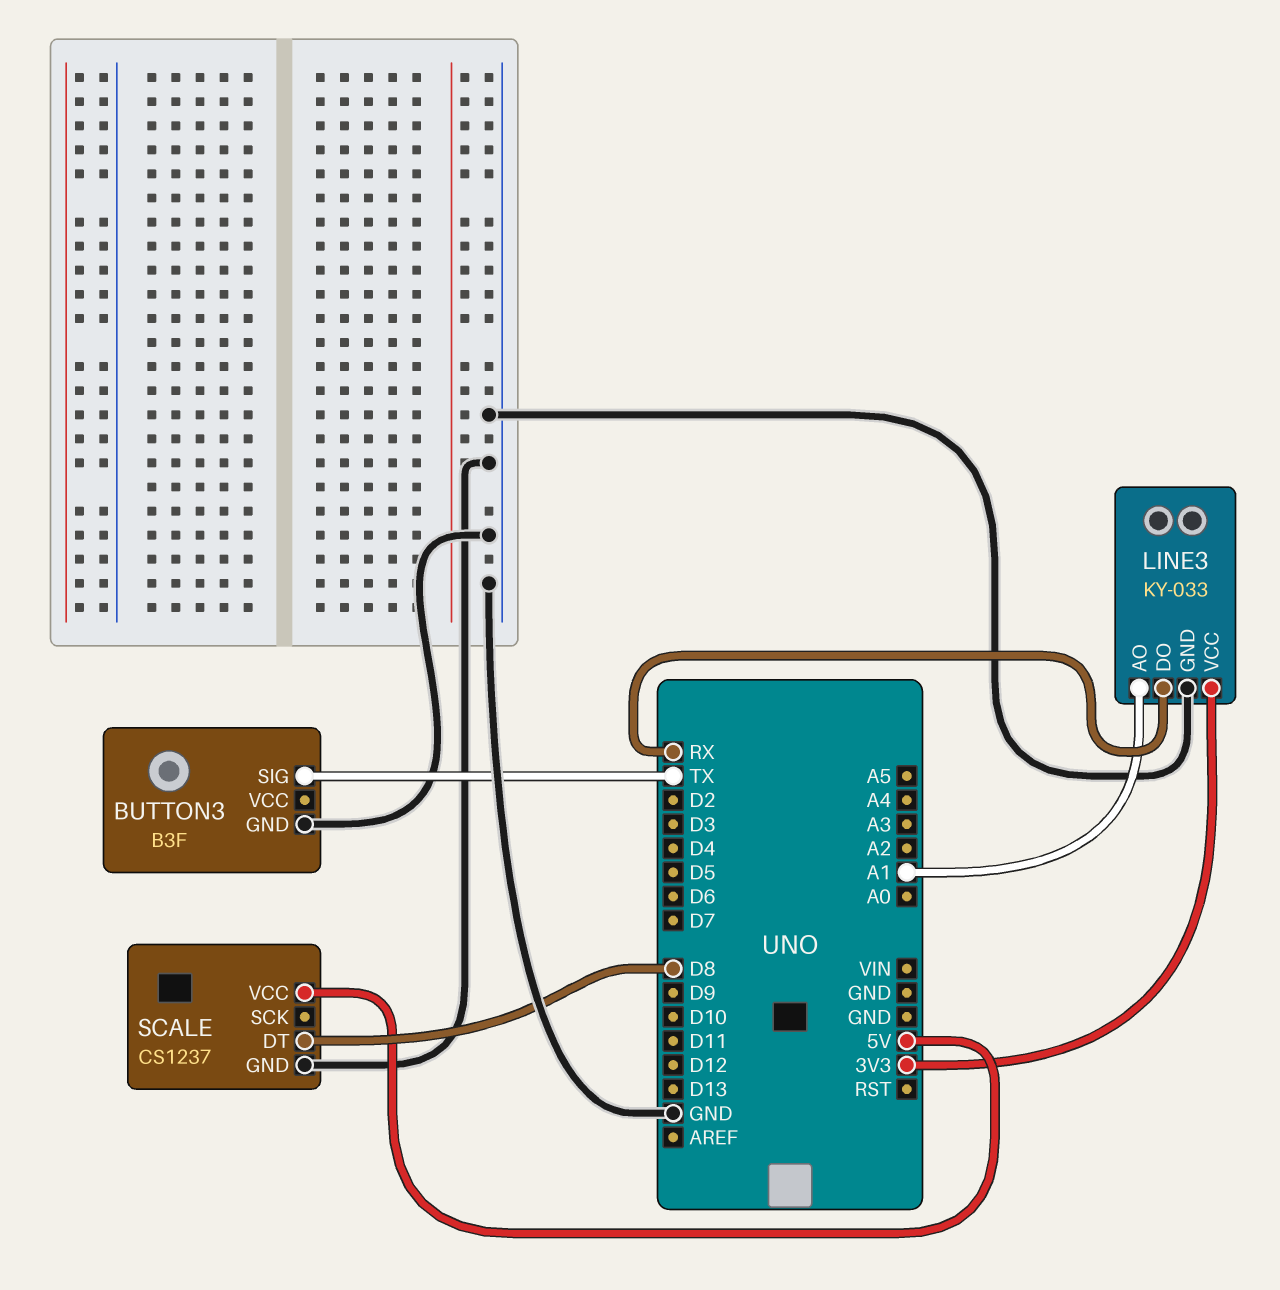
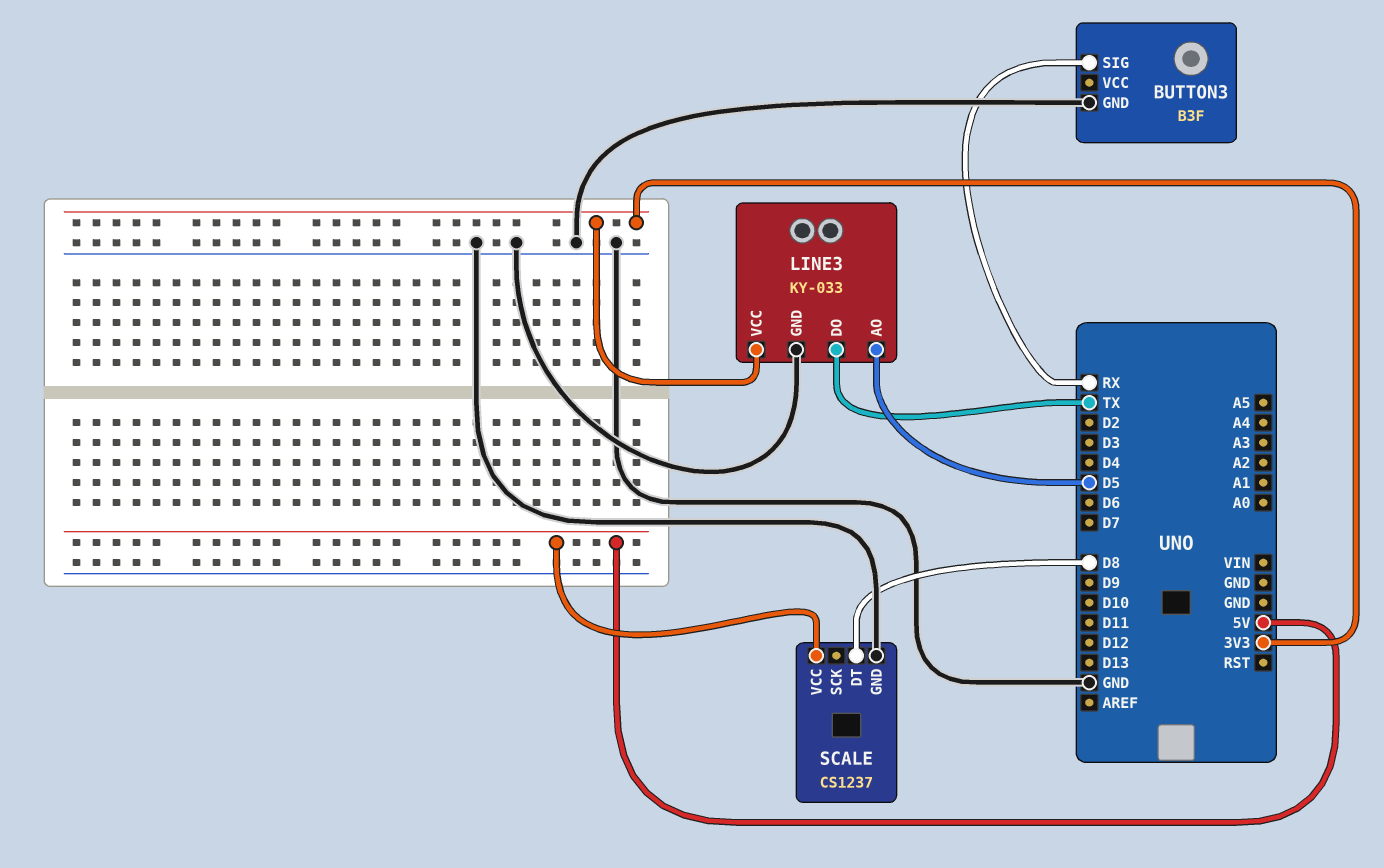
BUTTON3 pin SIG: TX -> RX
LINE3 pin AO: A1 -> D5
LINE3 pin DO: RX -> TX

